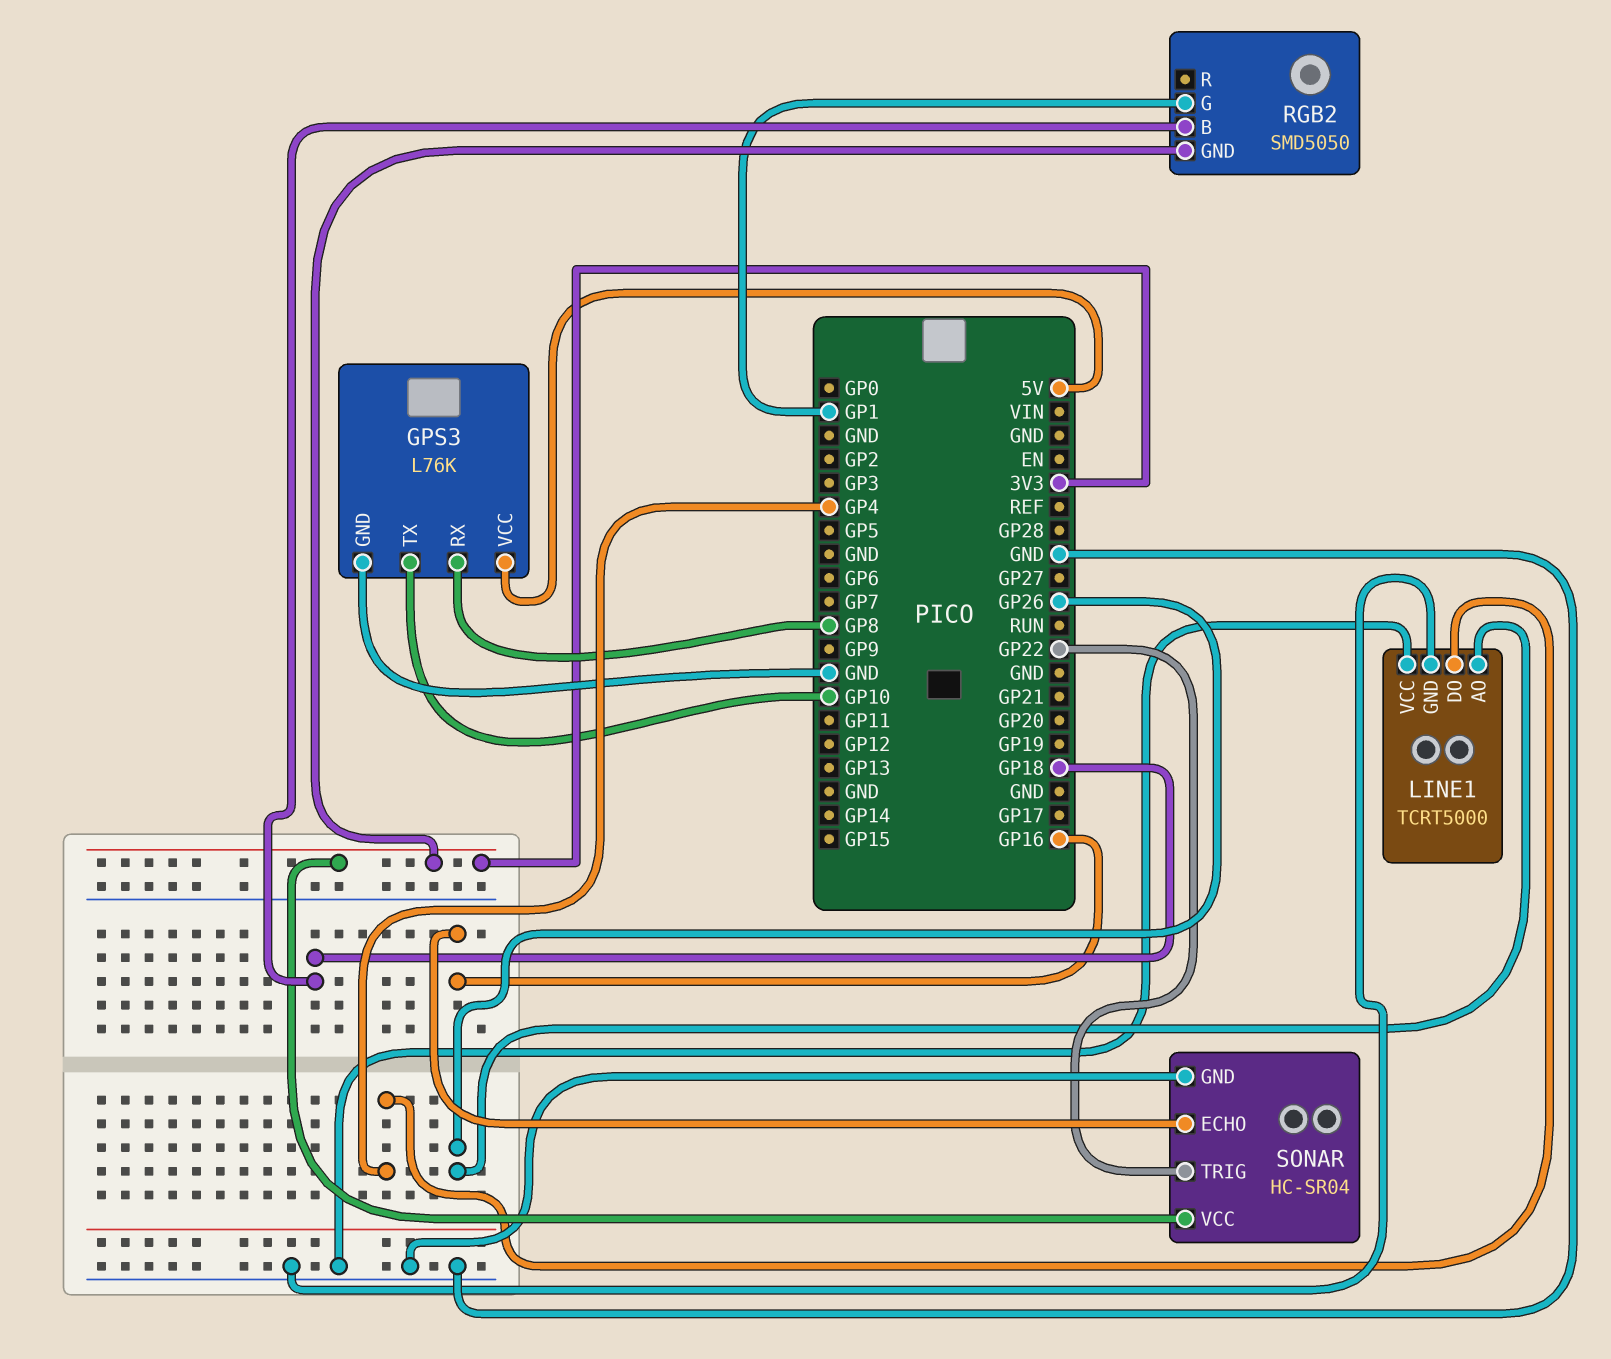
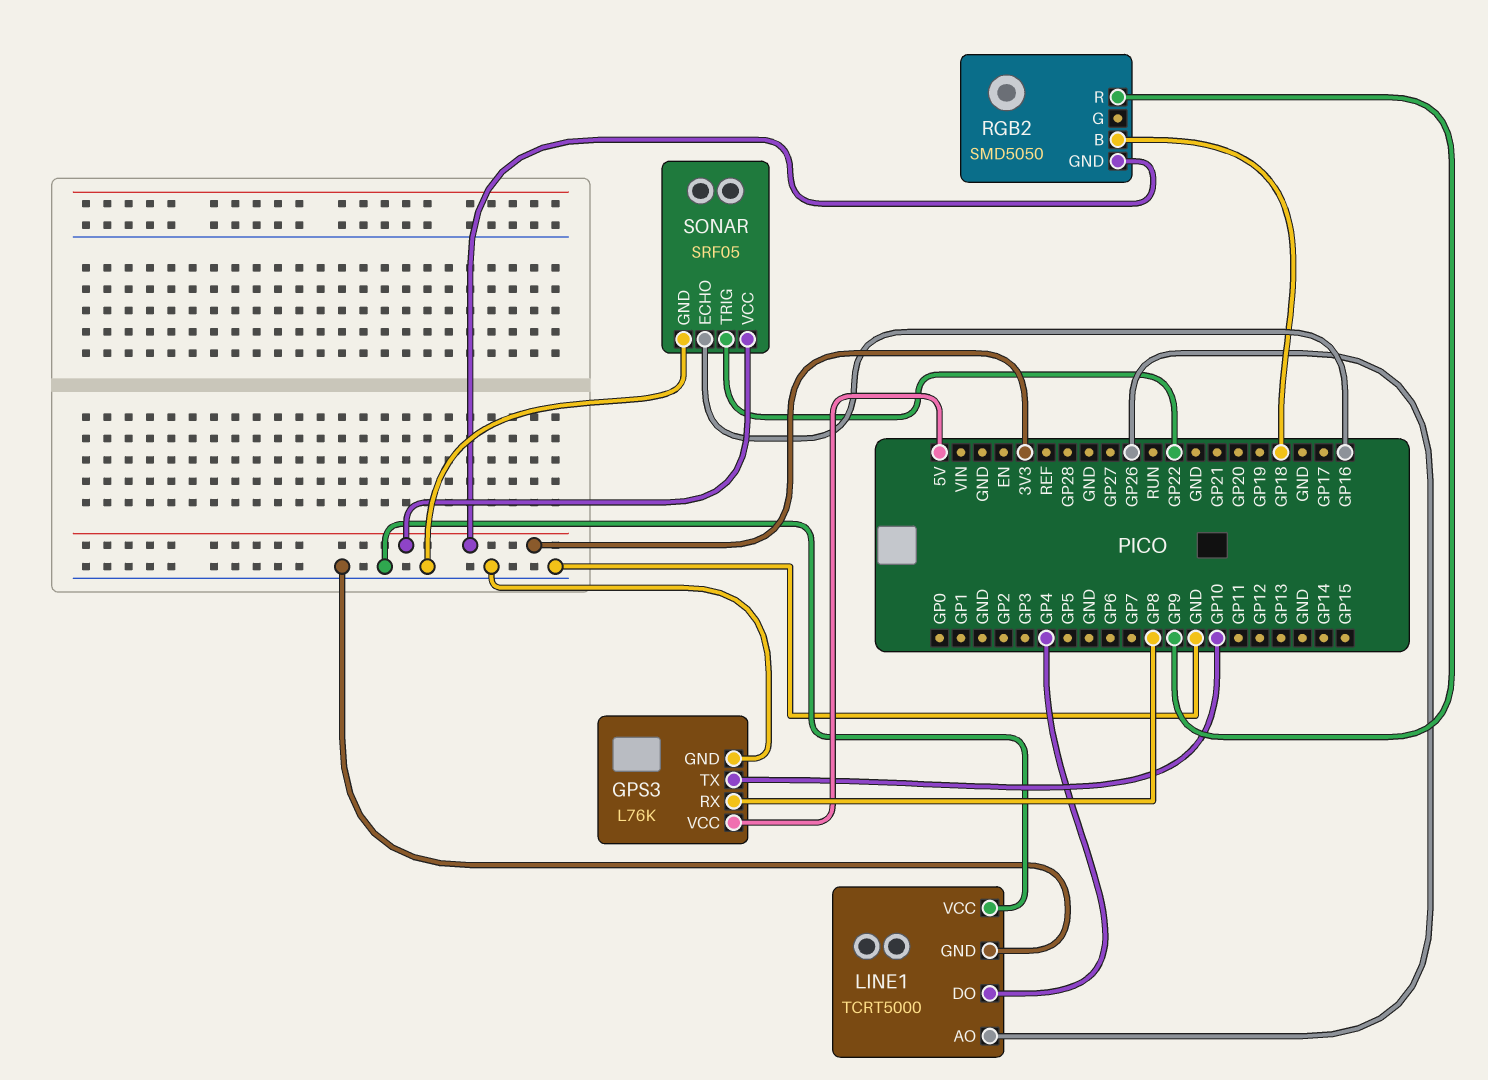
RGB2 pin G: GP1 -> none
RGB2 pin R: none -> GP9
SONAR: HC-SR04 -> SRF05

